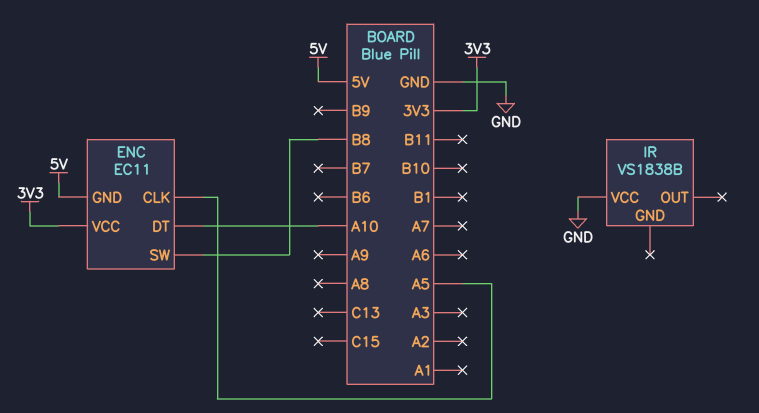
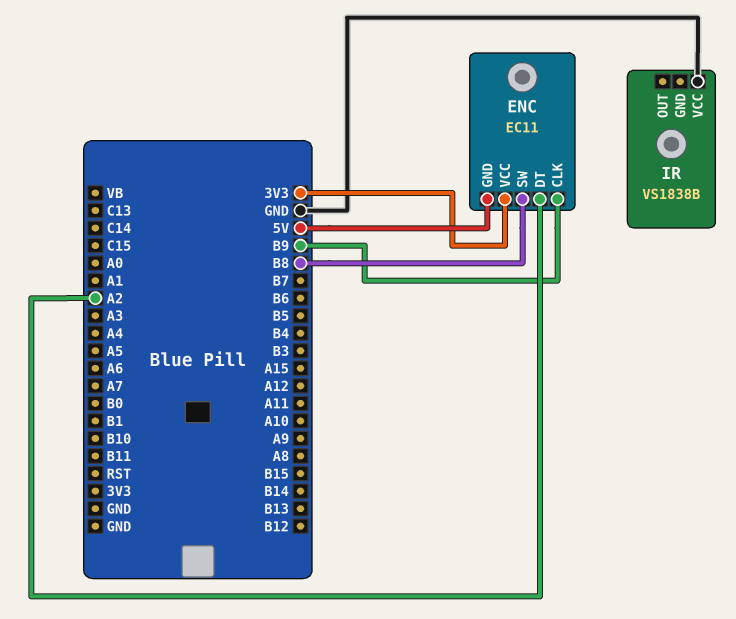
ENC pin CLK: A5 -> B9
ENC pin DT: A10 -> A2

